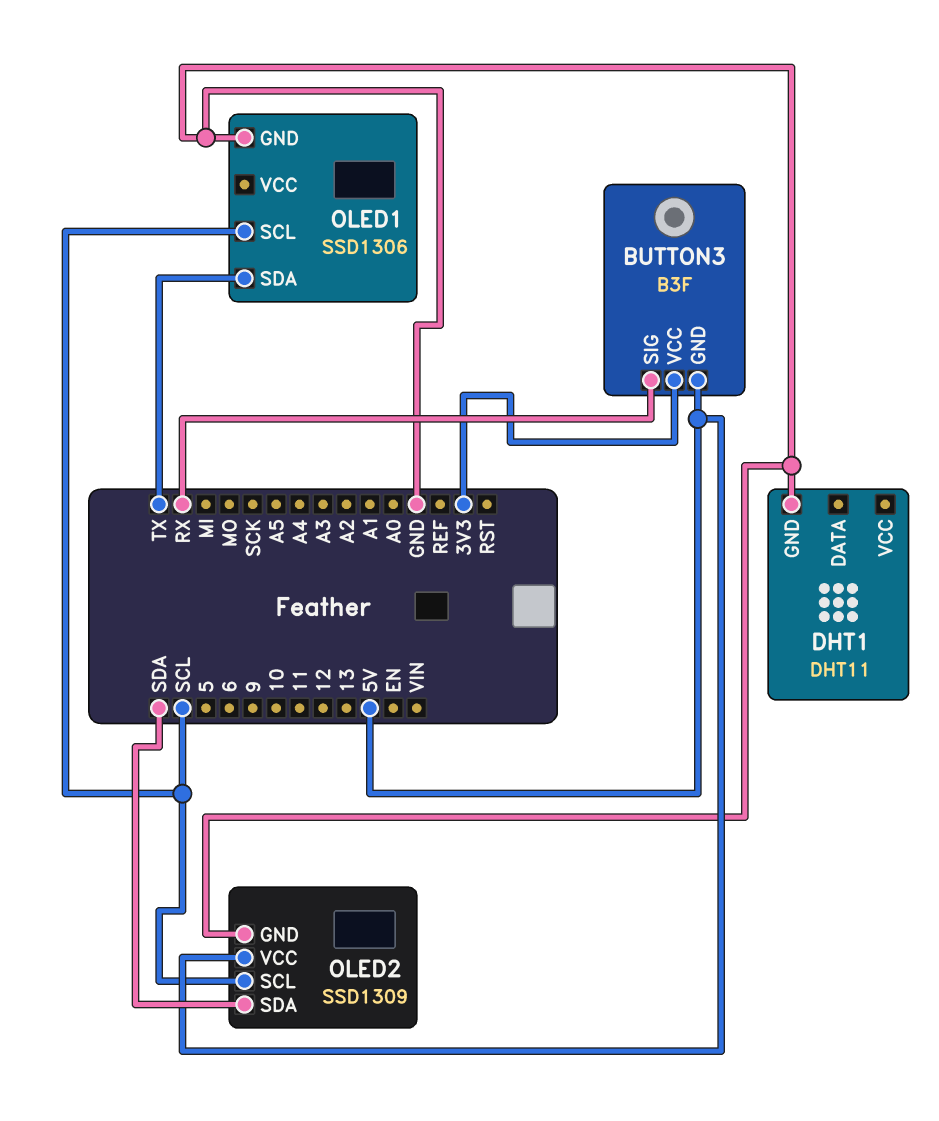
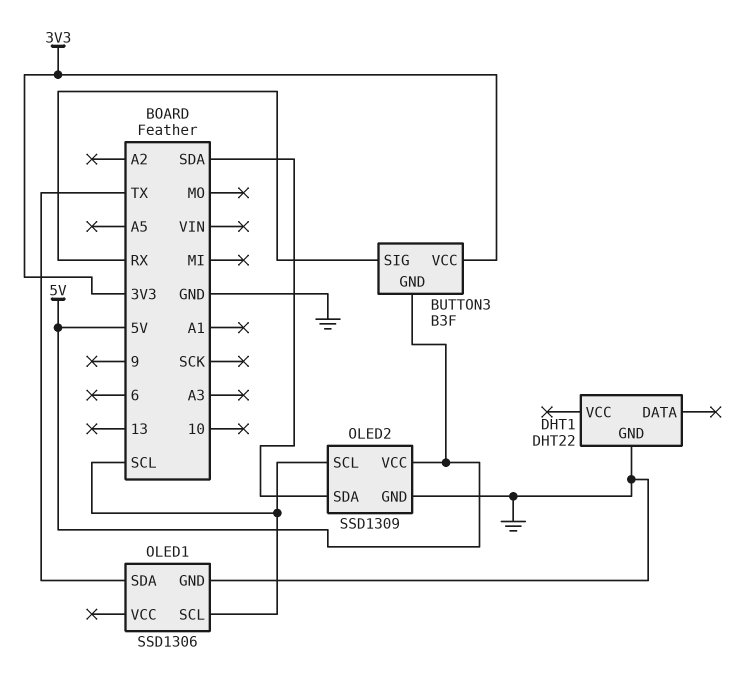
DHT1: DHT11 -> DHT22

